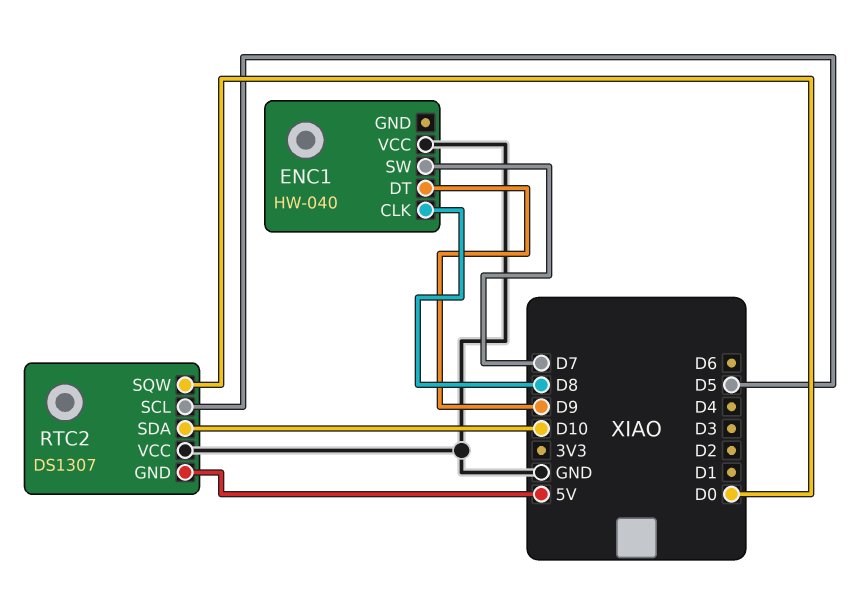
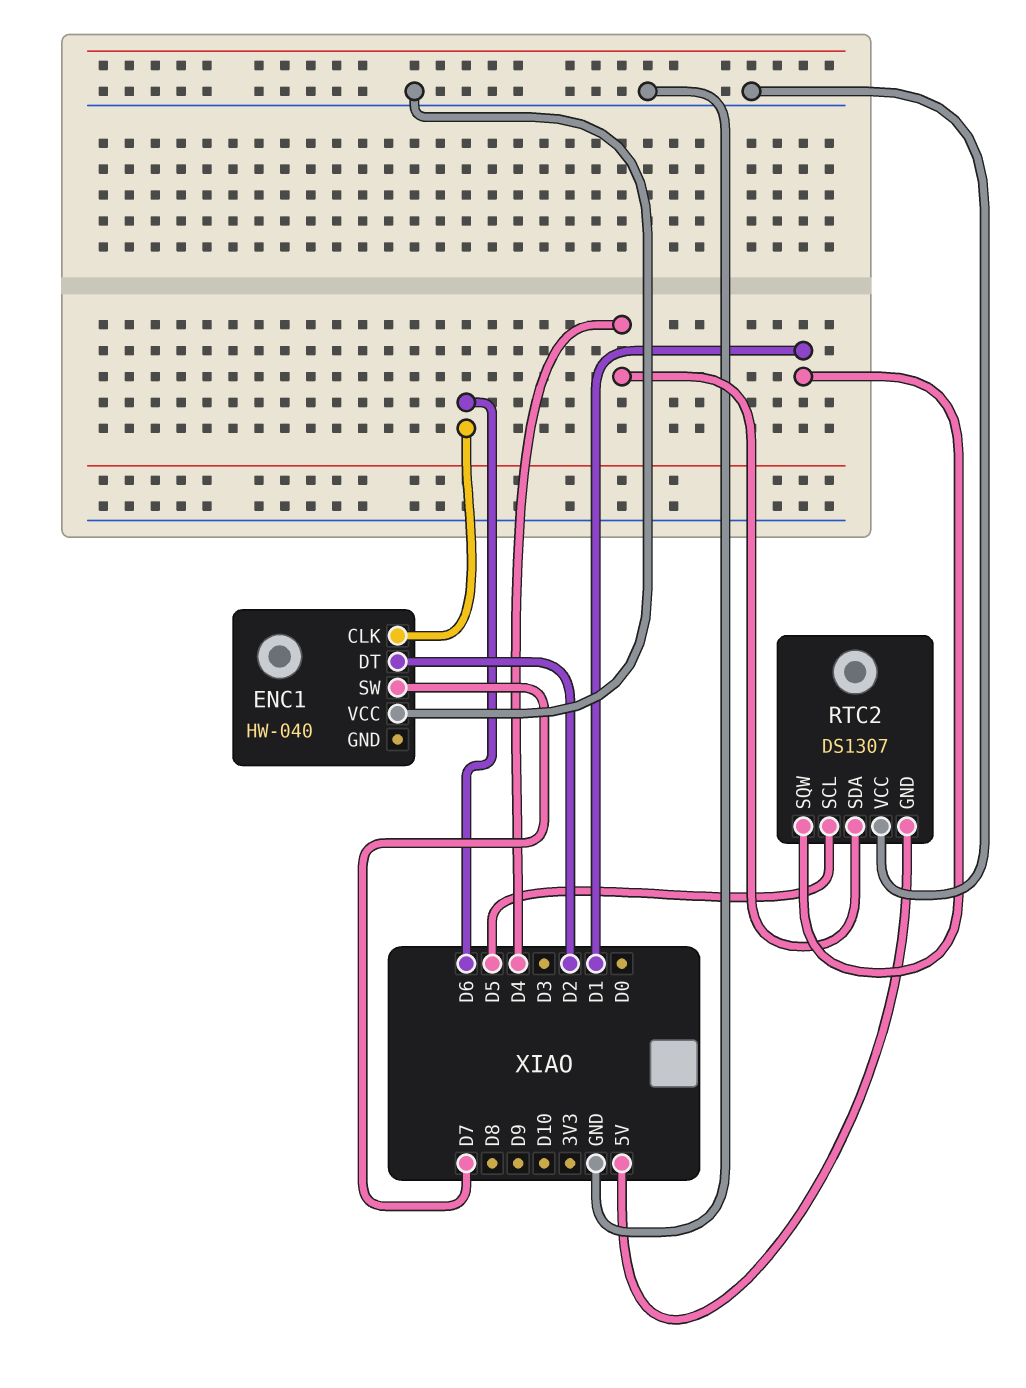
ENC1 pin CLK: D8 -> D6
ENC1 pin DT: D9 -> D2
RTC2 pin SDA: D10 -> D4
RTC2 pin SQW: D0 -> D1

